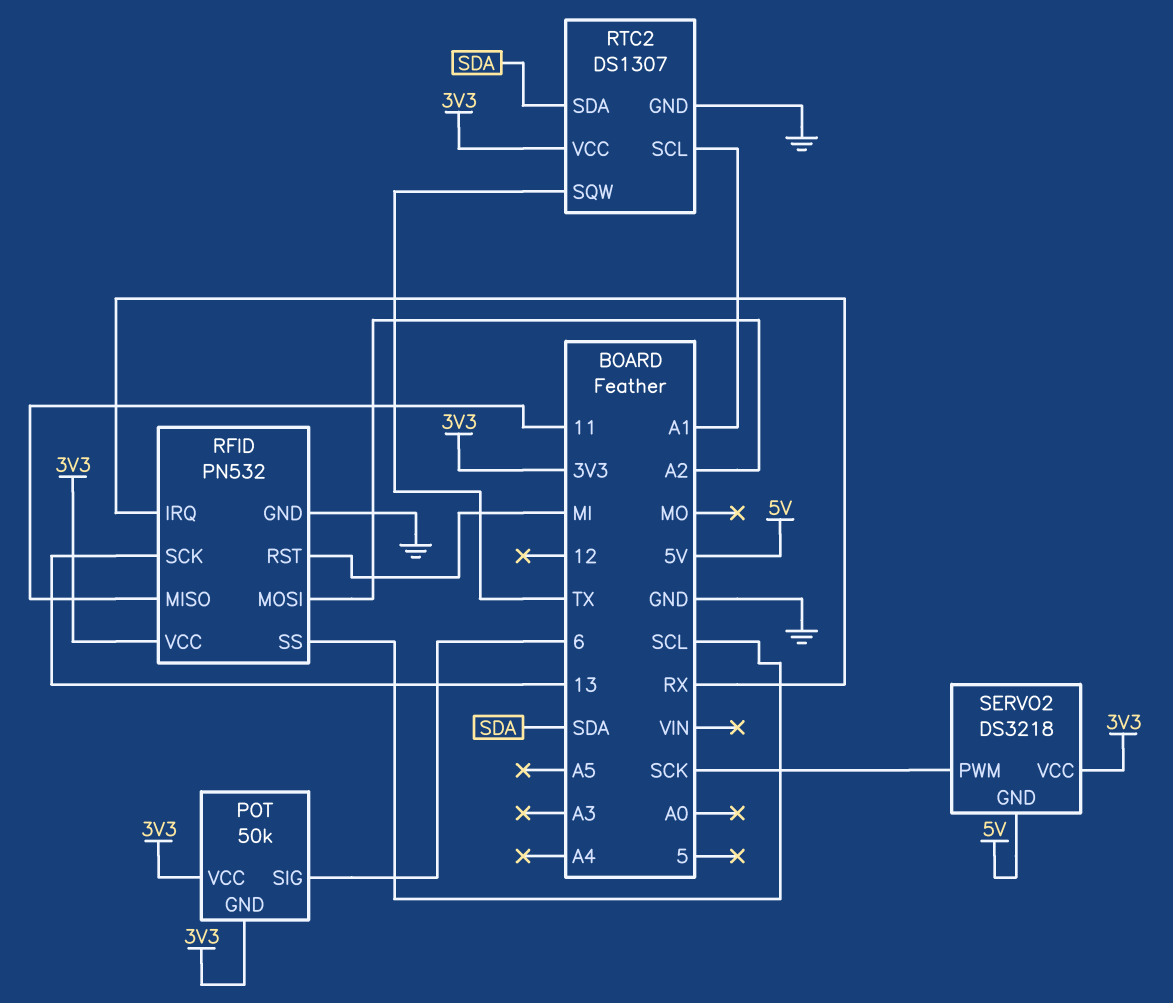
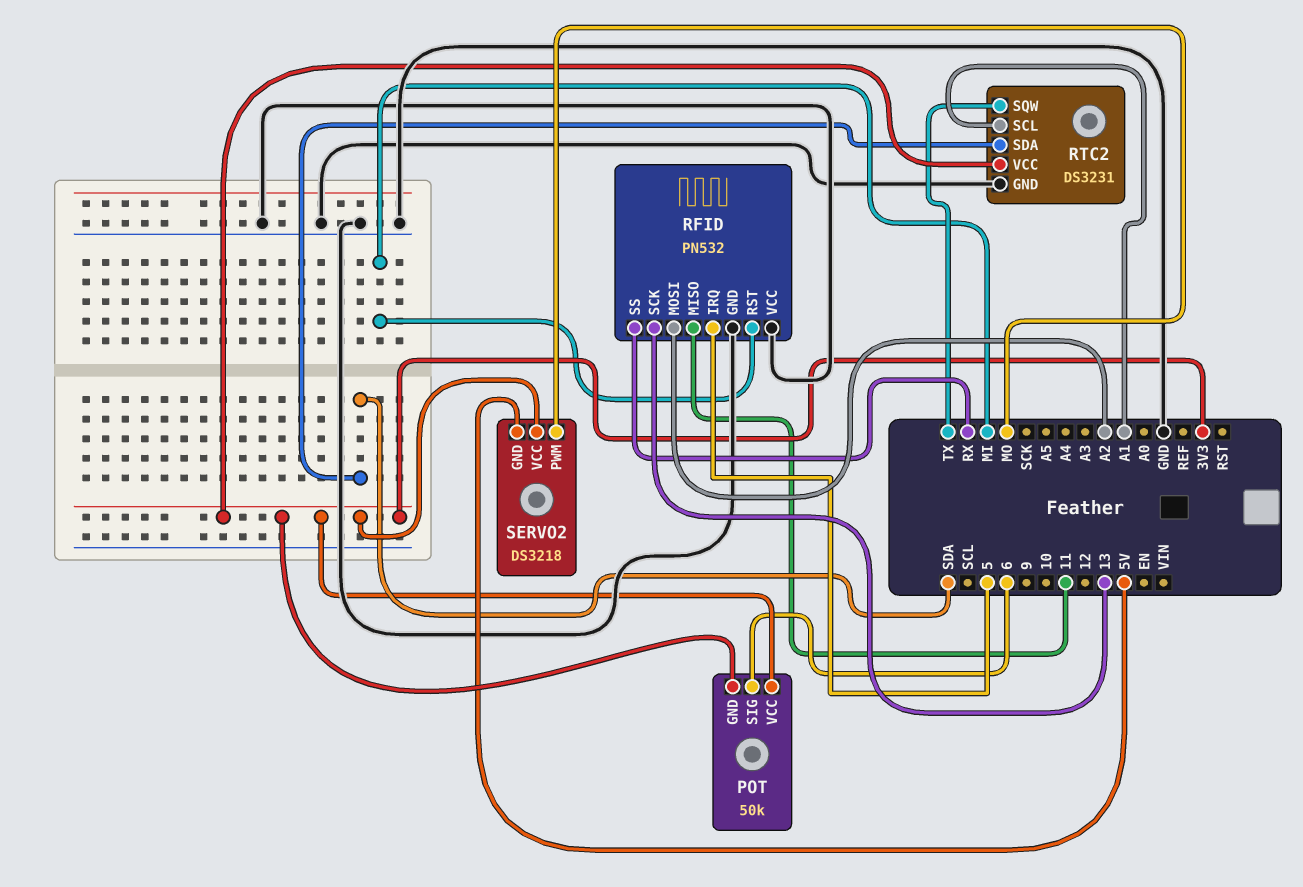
RFID pin IRQ: RX -> 5
RFID pin SS: SCL -> RX
RFID pin VCC: 3V3 -> GND
RTC2: DS1307 -> DS3231
SERVO2 pin PWM: SCK -> MO

